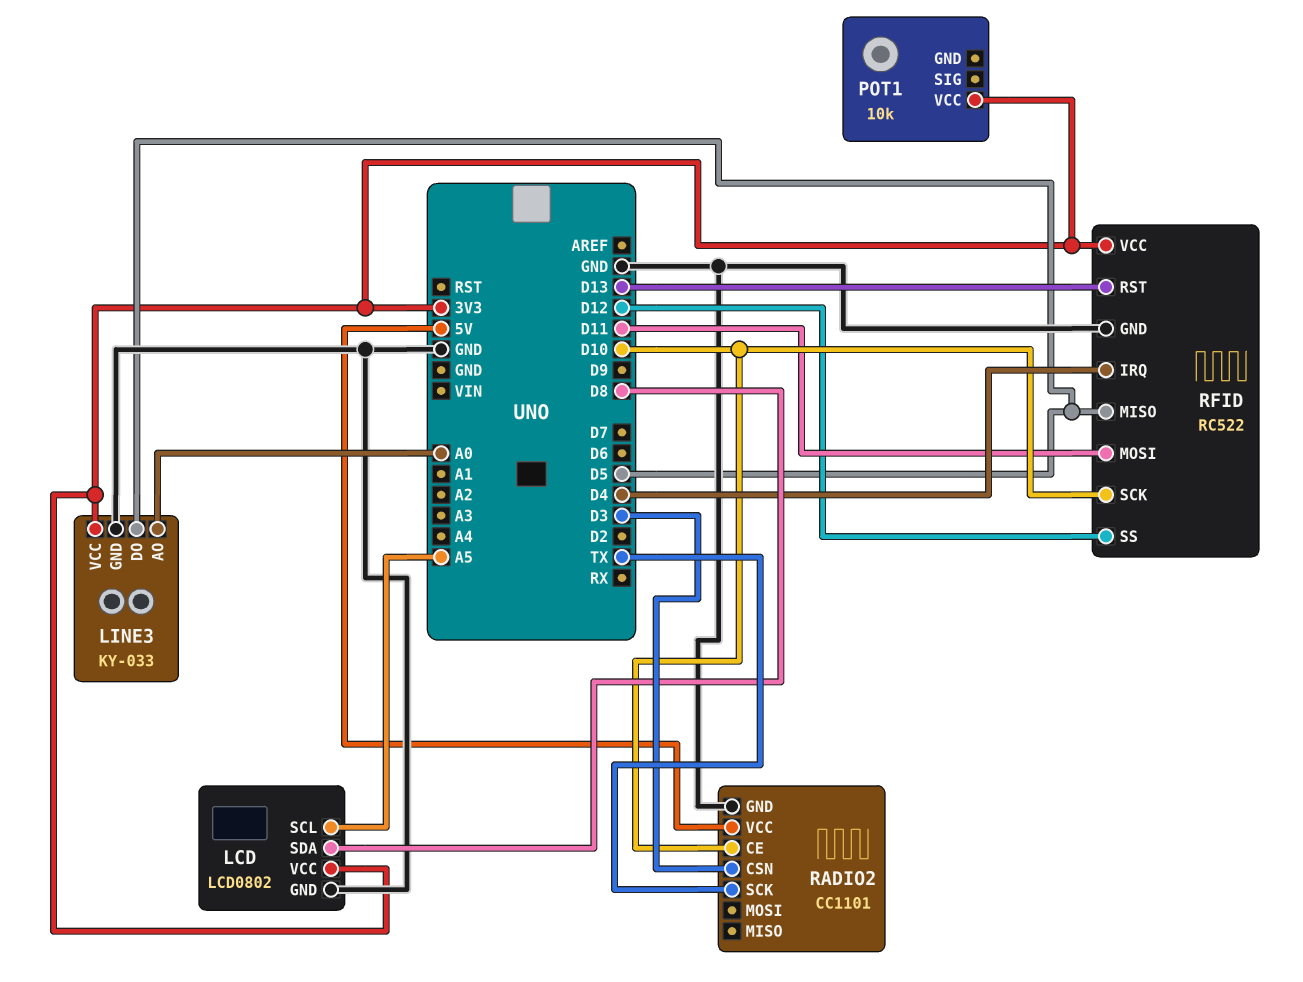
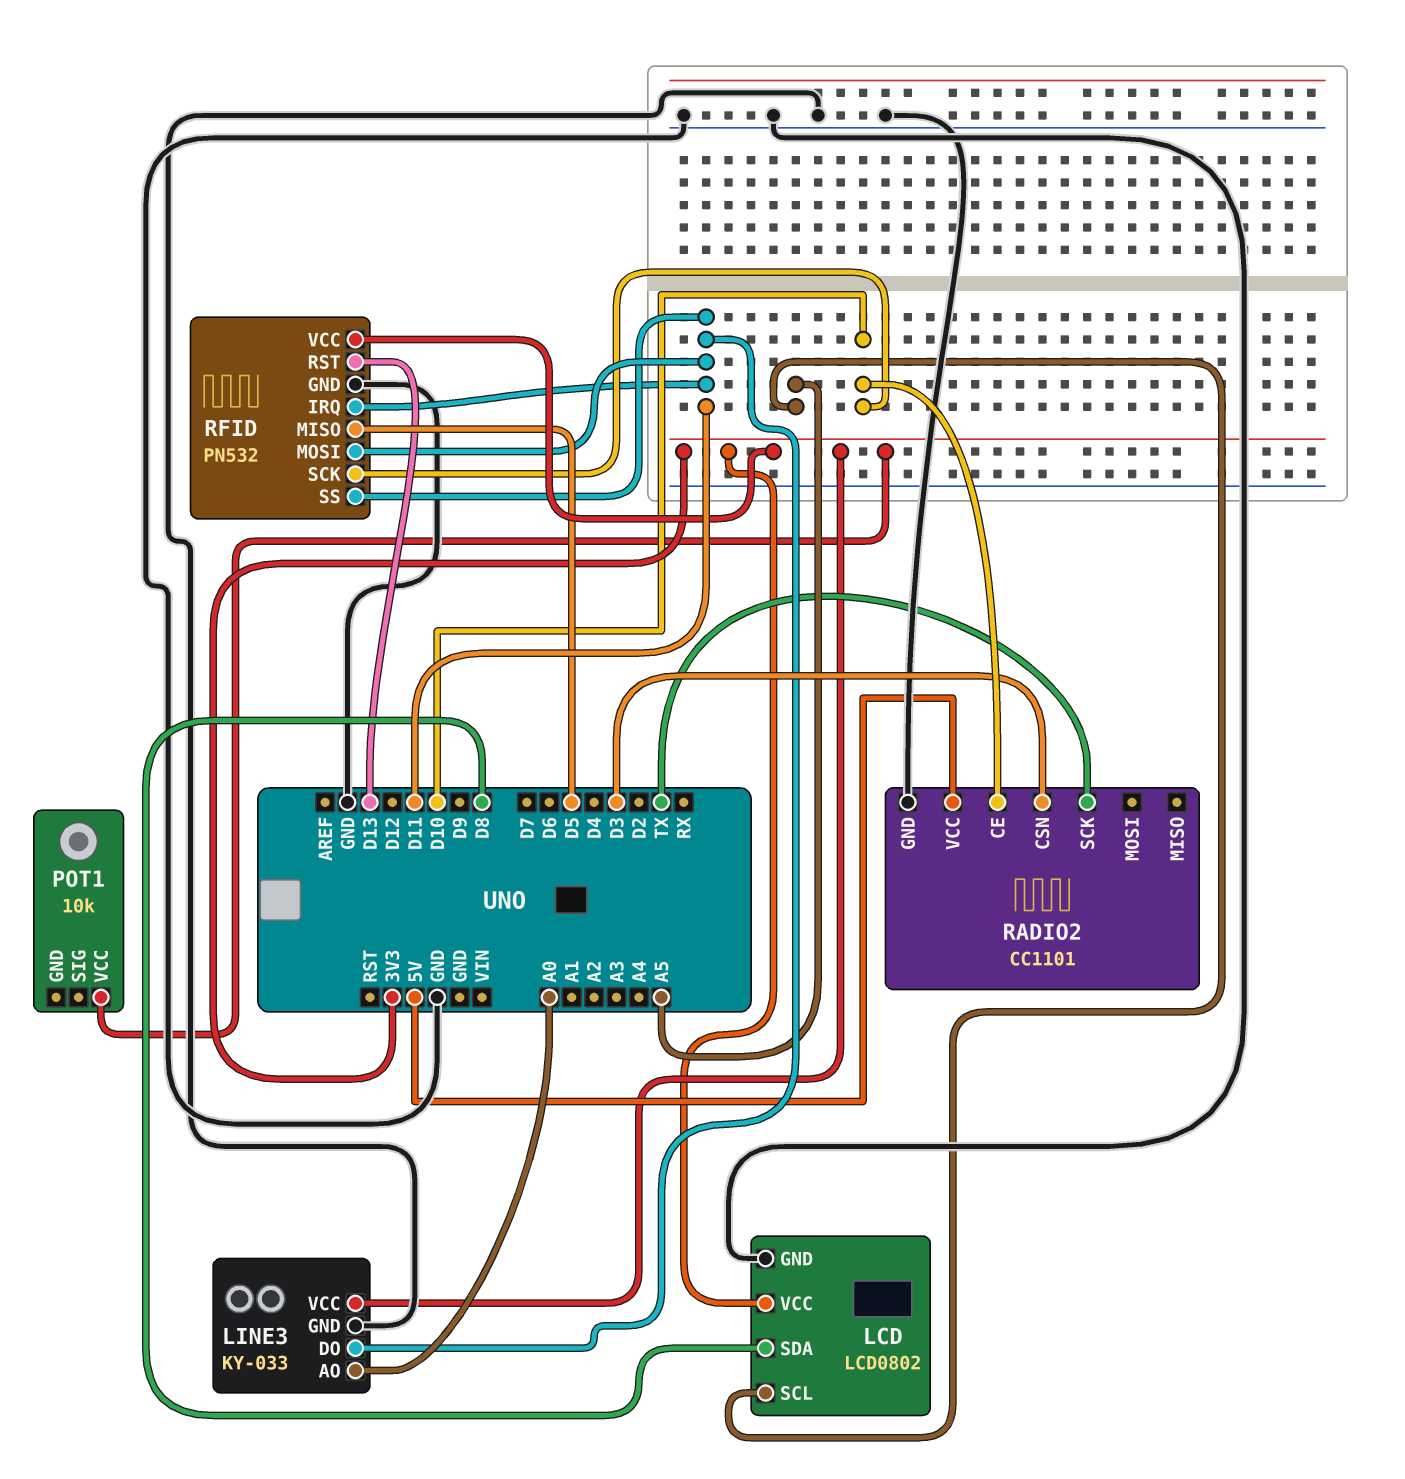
LINE3 pin DO: D5 -> D11
RFID: RC522 -> PN532
RFID pin IRQ: D4 -> D11
RFID pin SS: D12 -> D11

